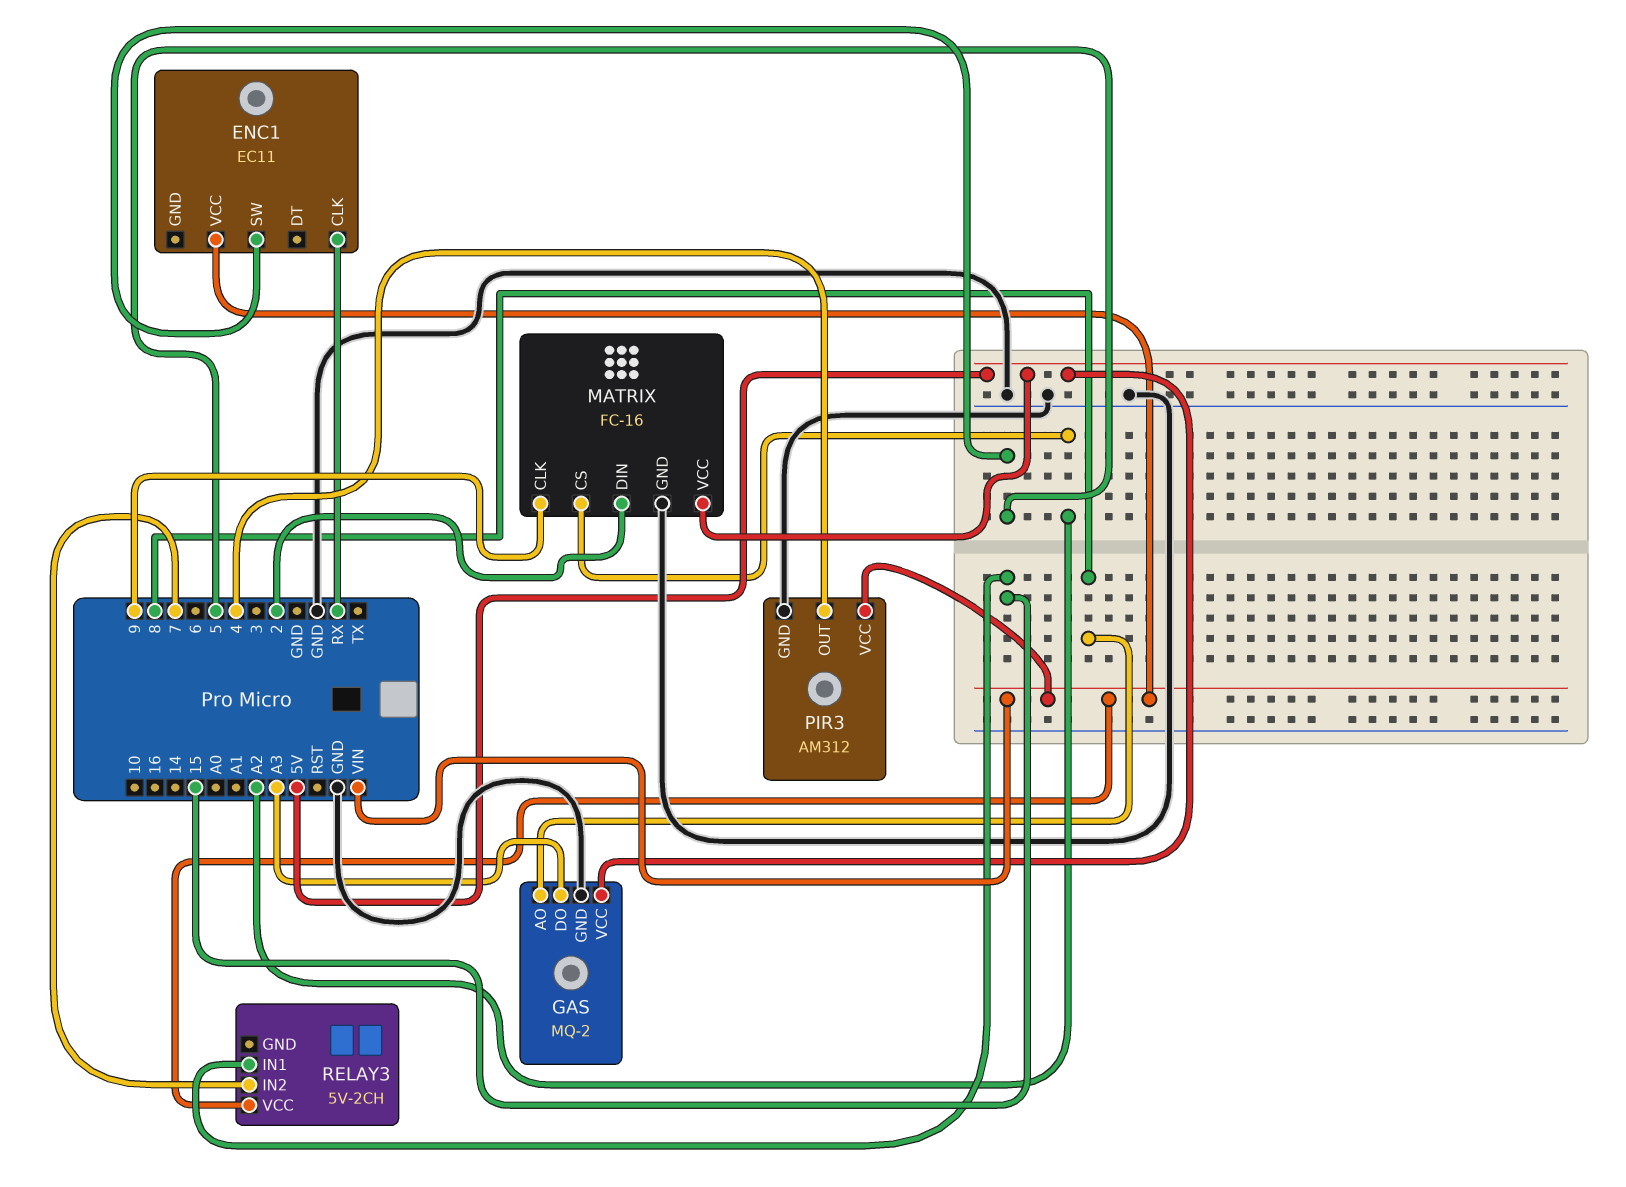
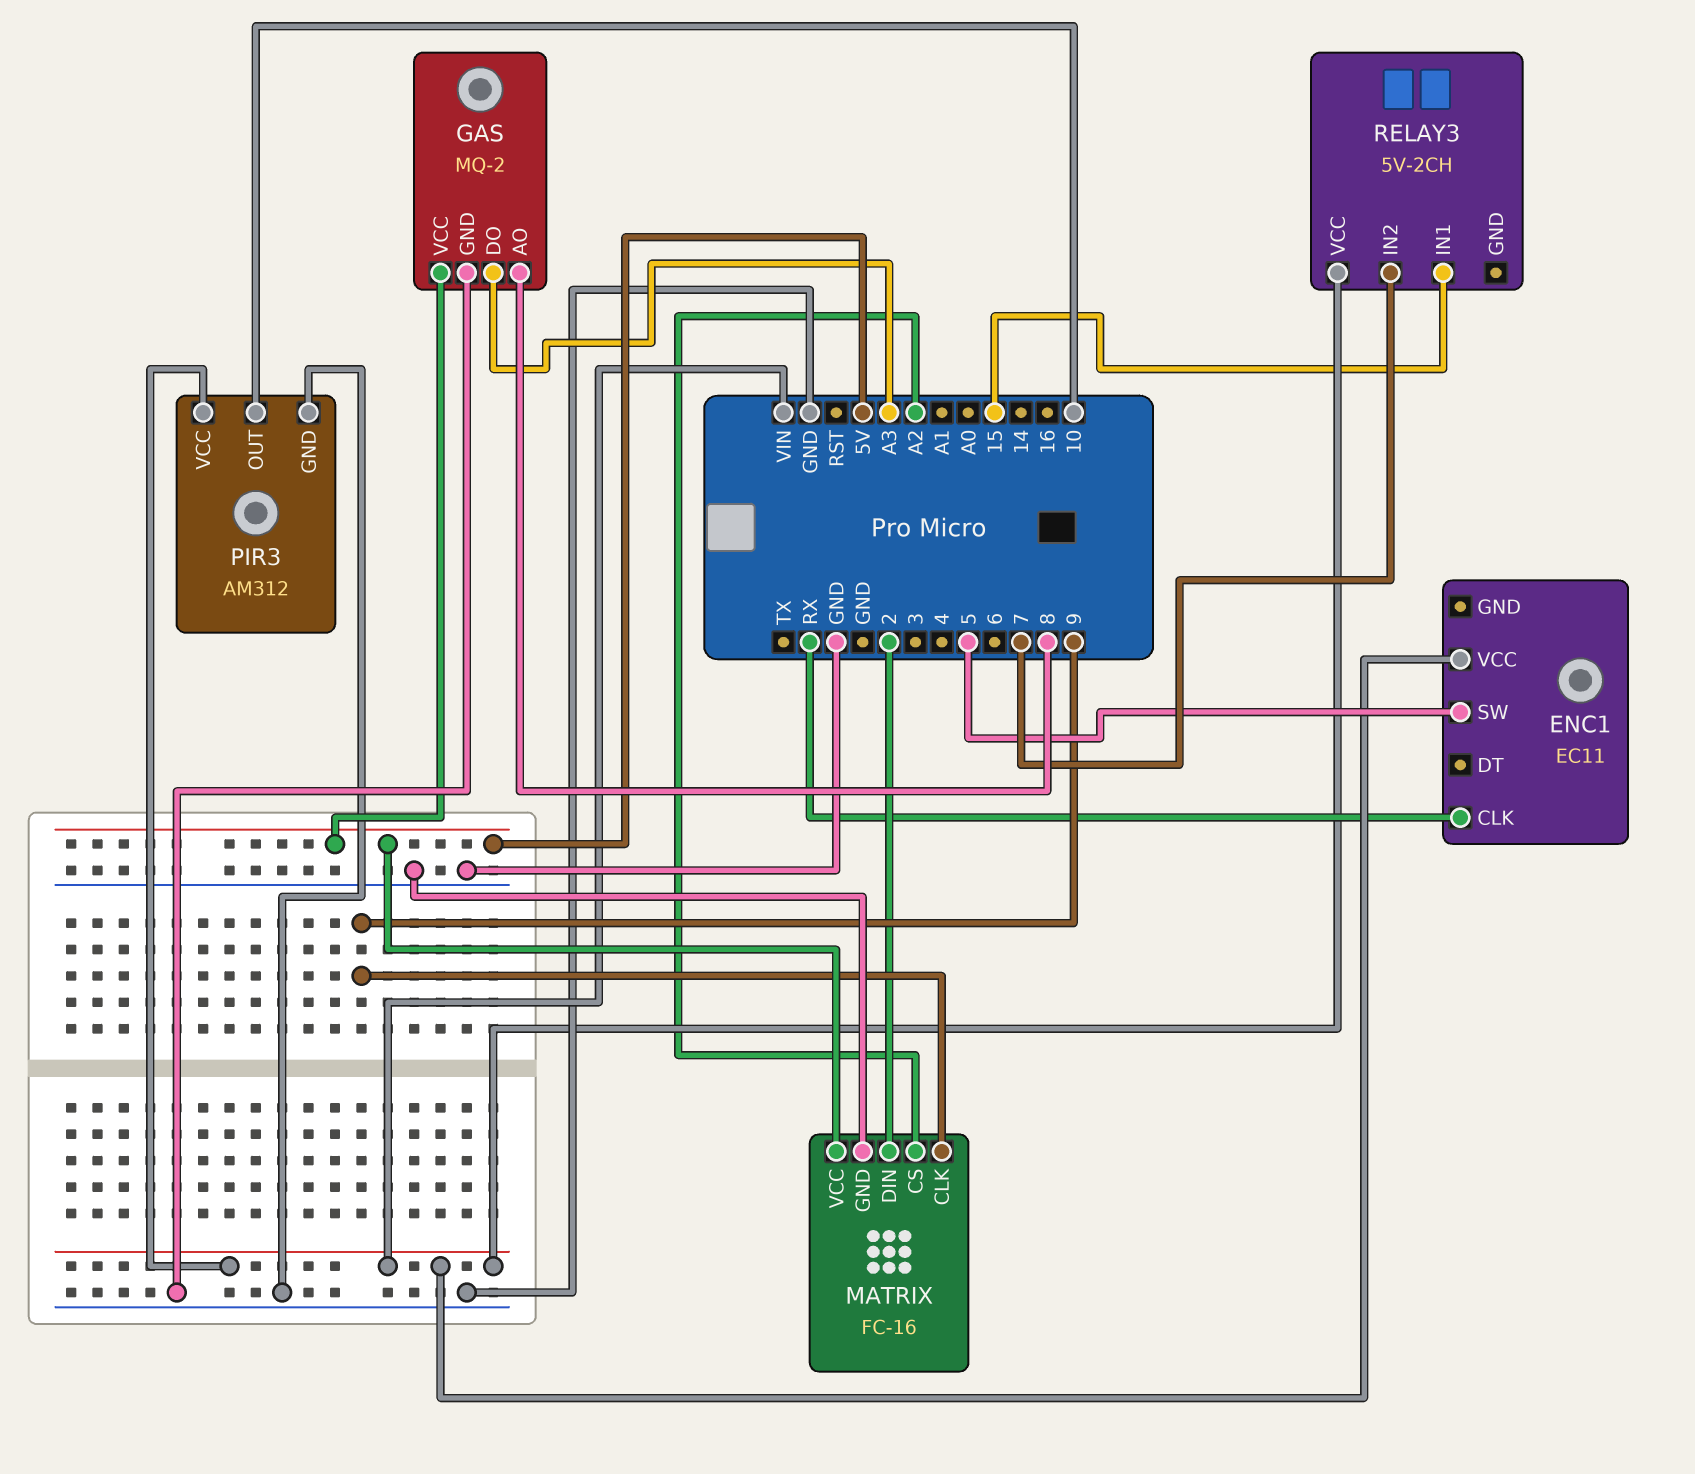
PIR3 pin OUT: 4 -> 10

